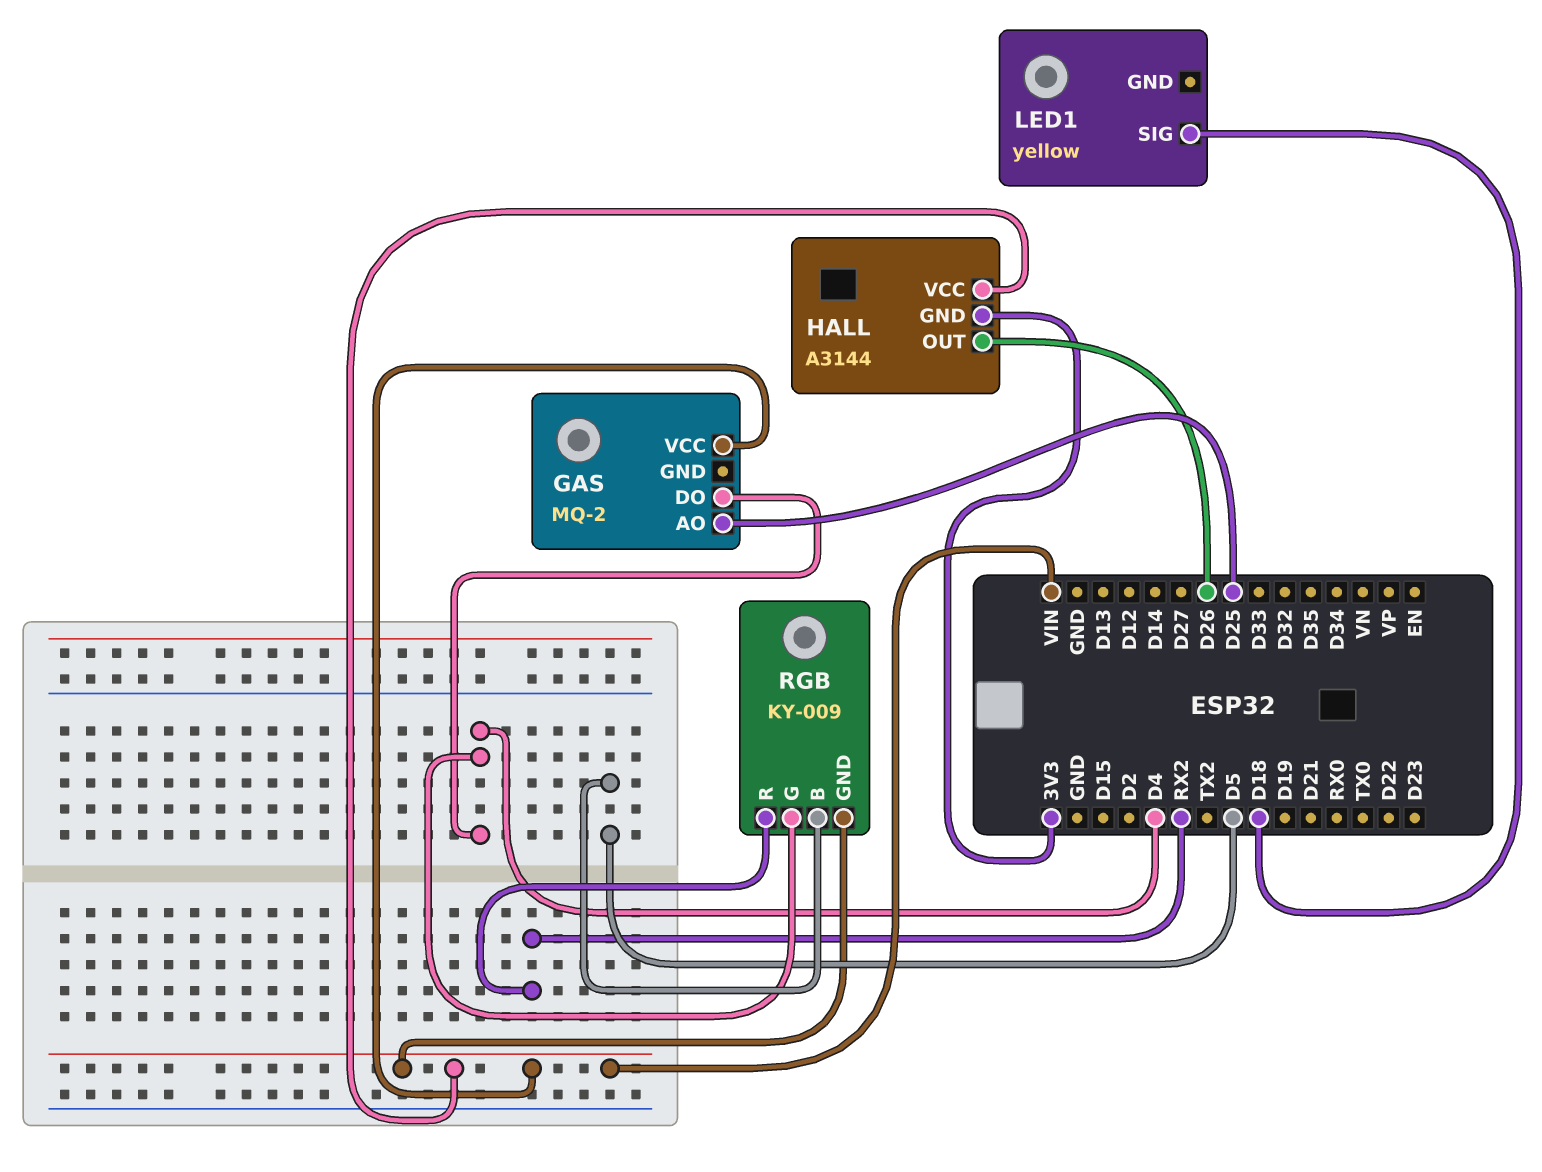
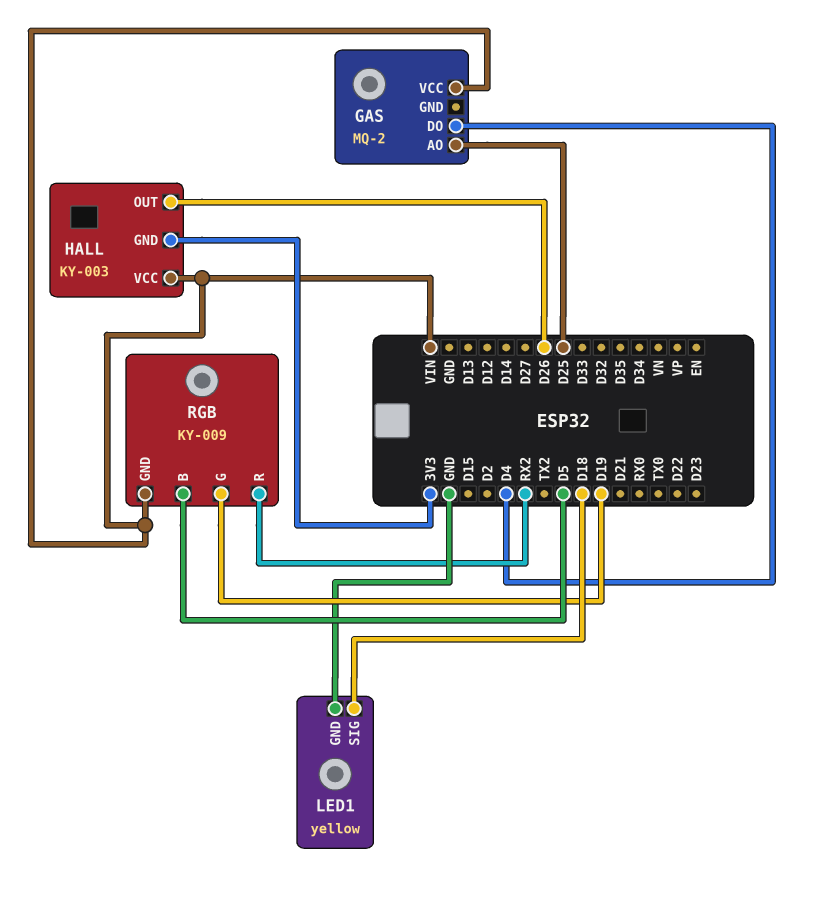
HALL: A3144 -> KY-003
LED1 pin GND: none -> GND
RGB pin G: D4 -> D19

